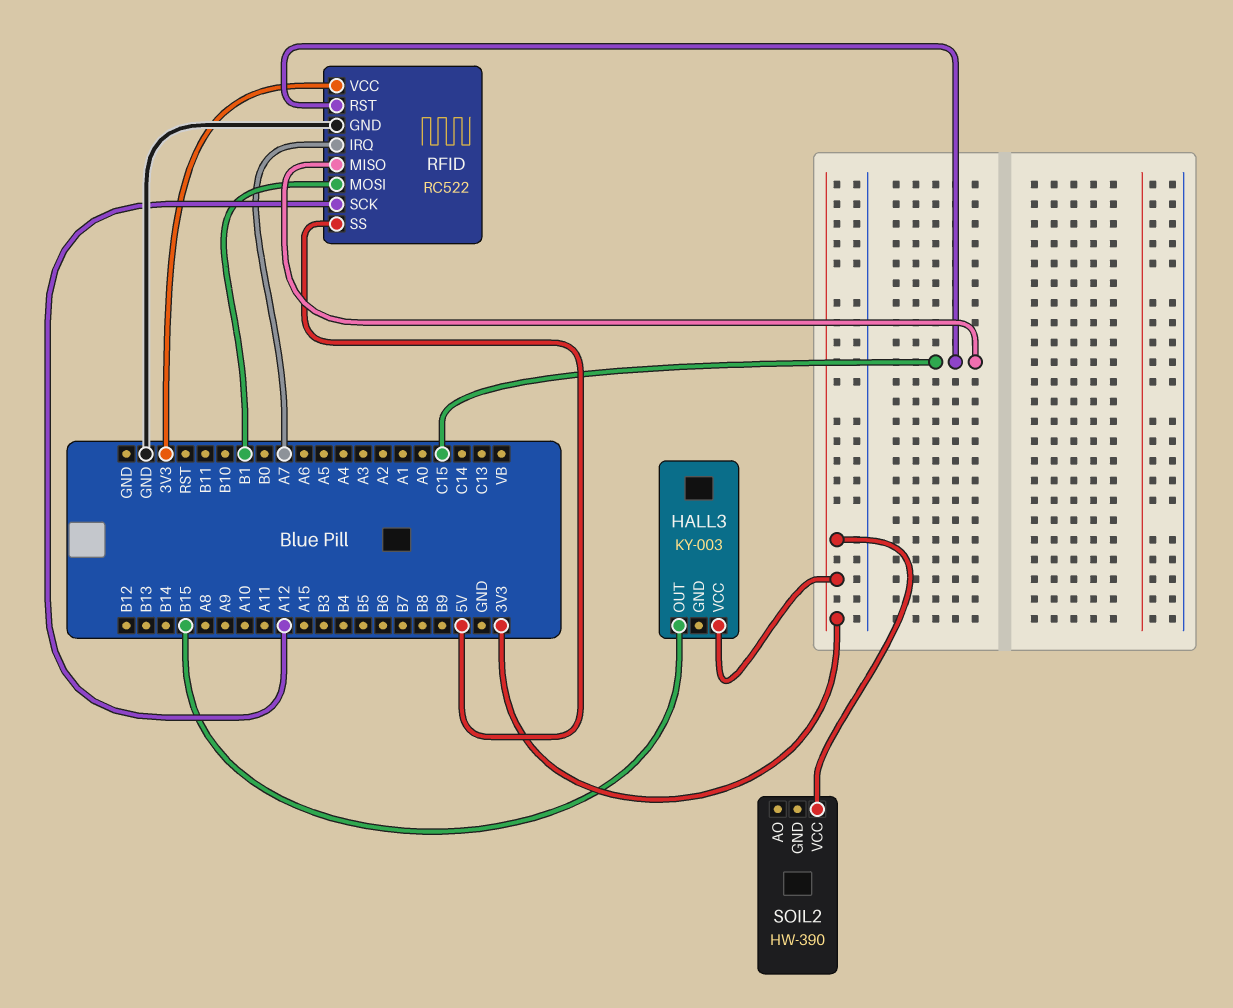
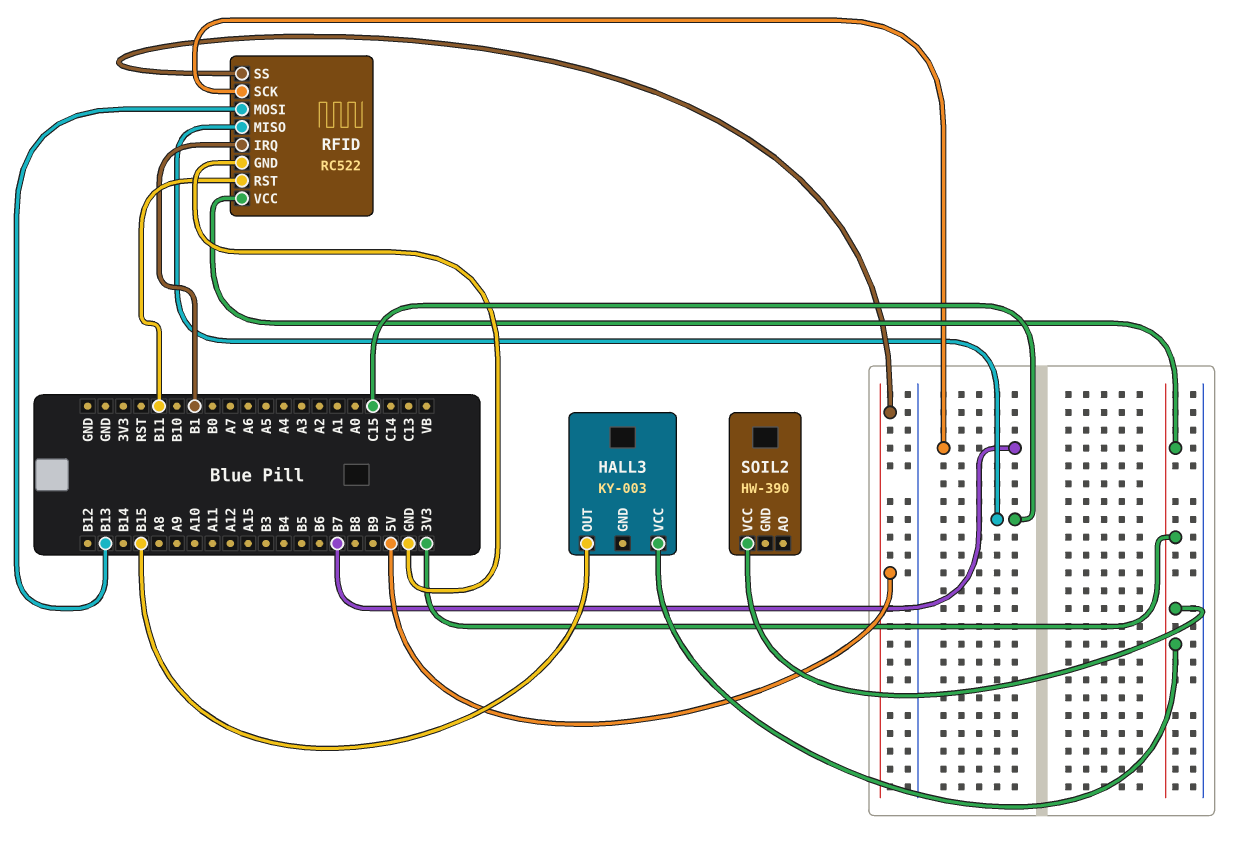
RFID pin IRQ: A7 -> B1
RFID pin MOSI: B1 -> B13
RFID pin RST: C15 -> B11
RFID pin SCK: A12 -> B7

